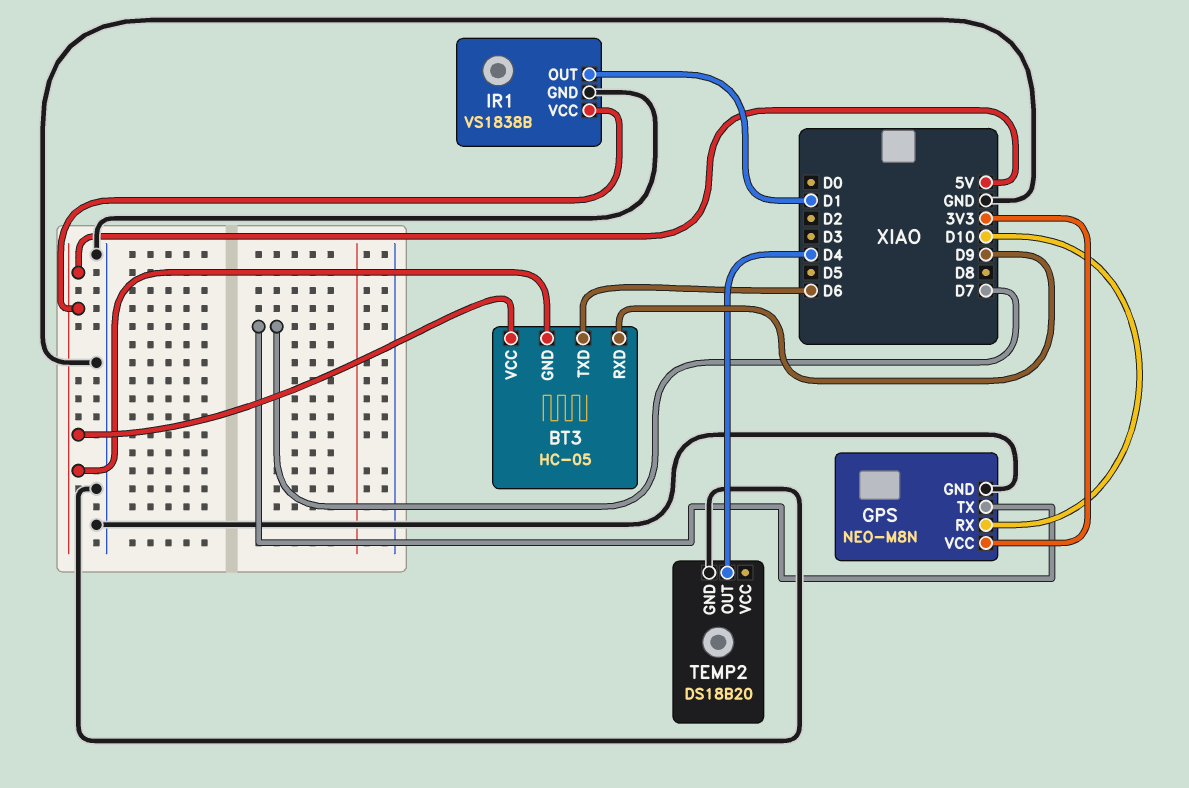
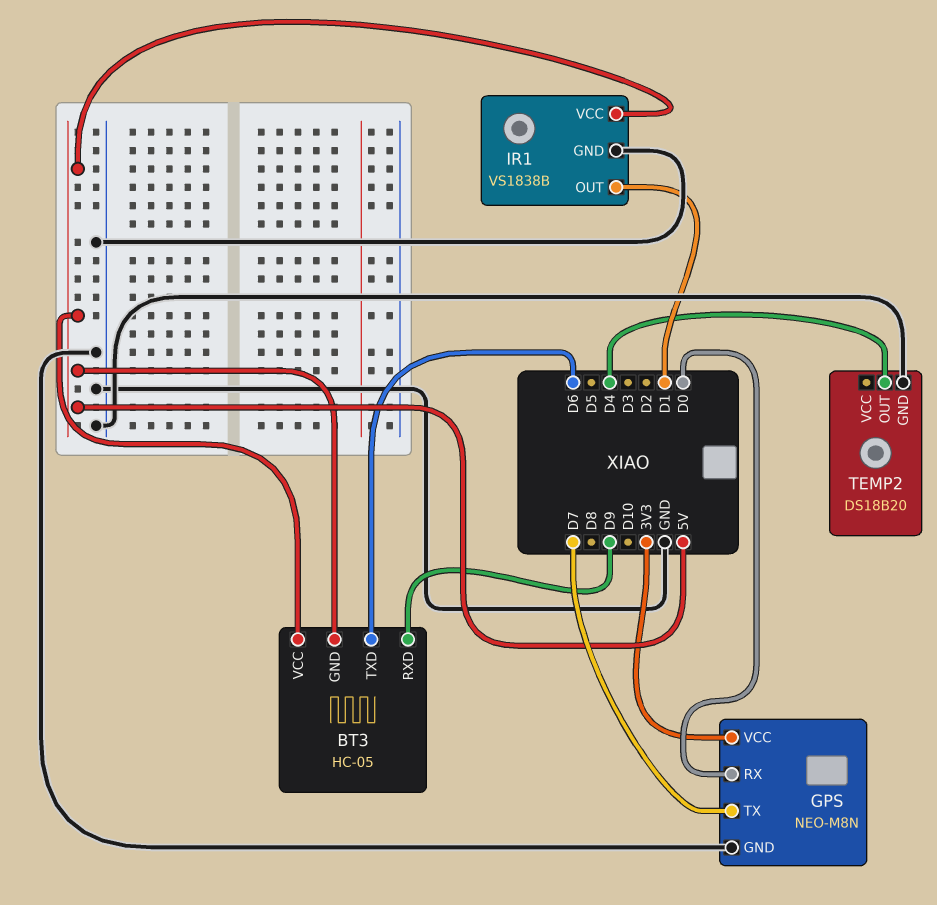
GPS pin RX: D10 -> D0

